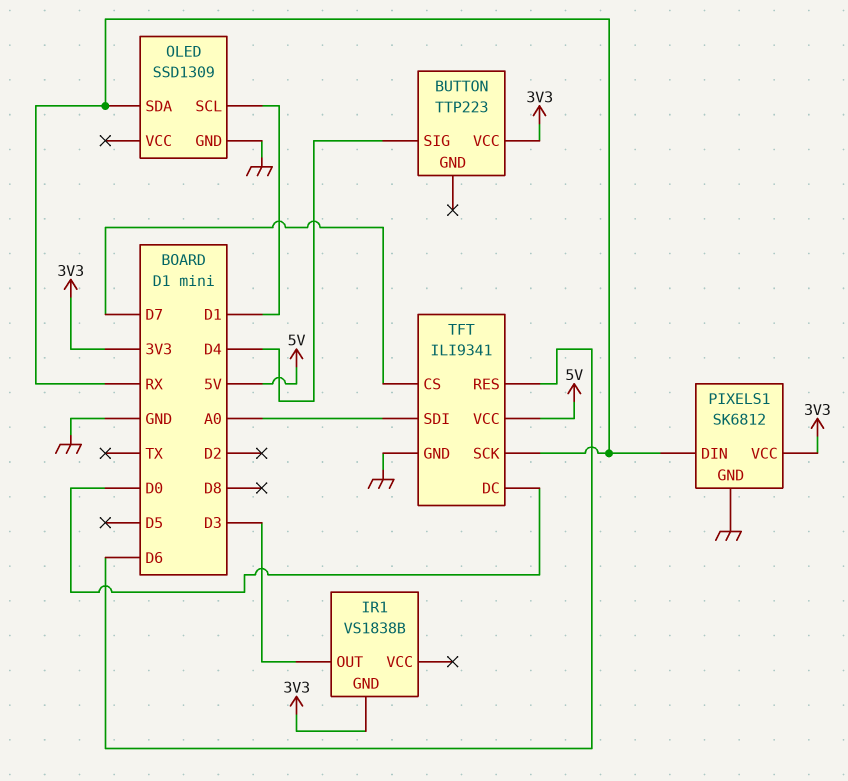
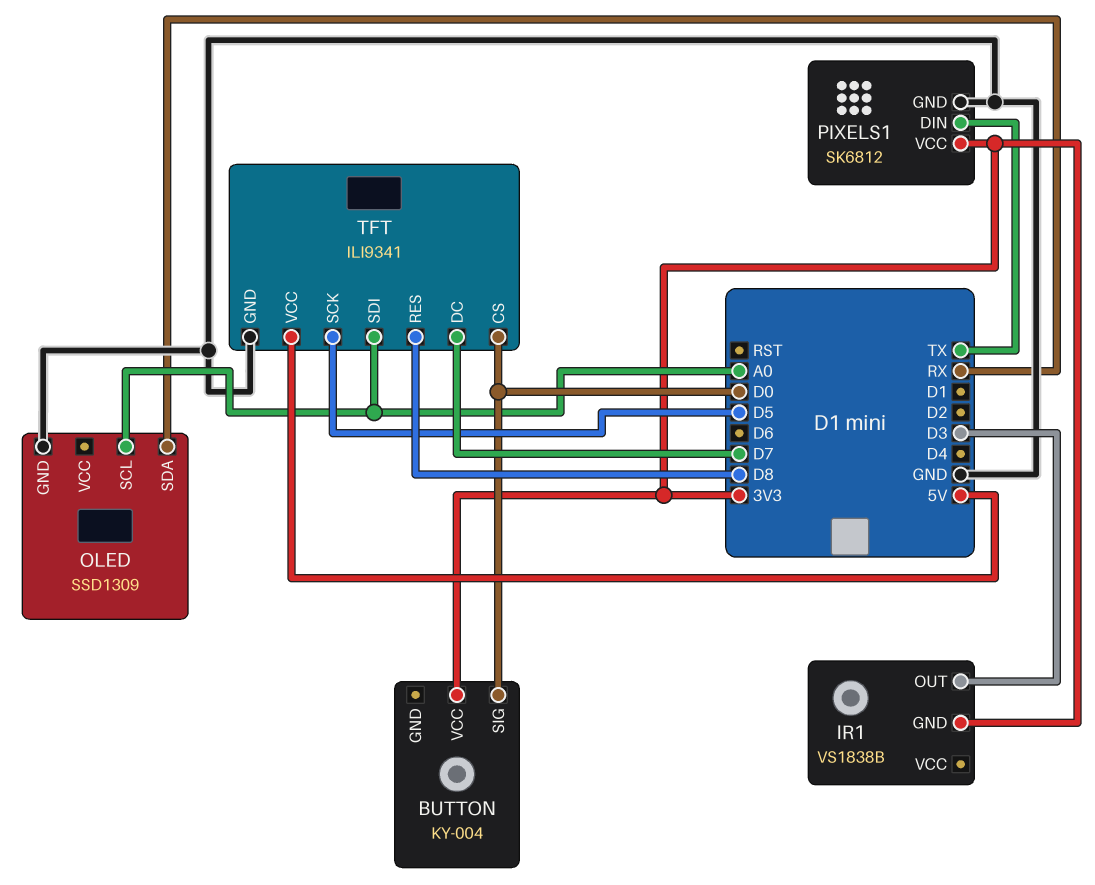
BUTTON: TTP223 -> KY-004
BUTTON pin SIG: D4 -> D0
OLED pin SCL: D1 -> A0
PIXELS1 pin DIN: RX -> TX
TFT pin CS: D7 -> D0
TFT pin DC: D0 -> D7
TFT pin RES: D6 -> D8
TFT pin SCK: RX -> D5

